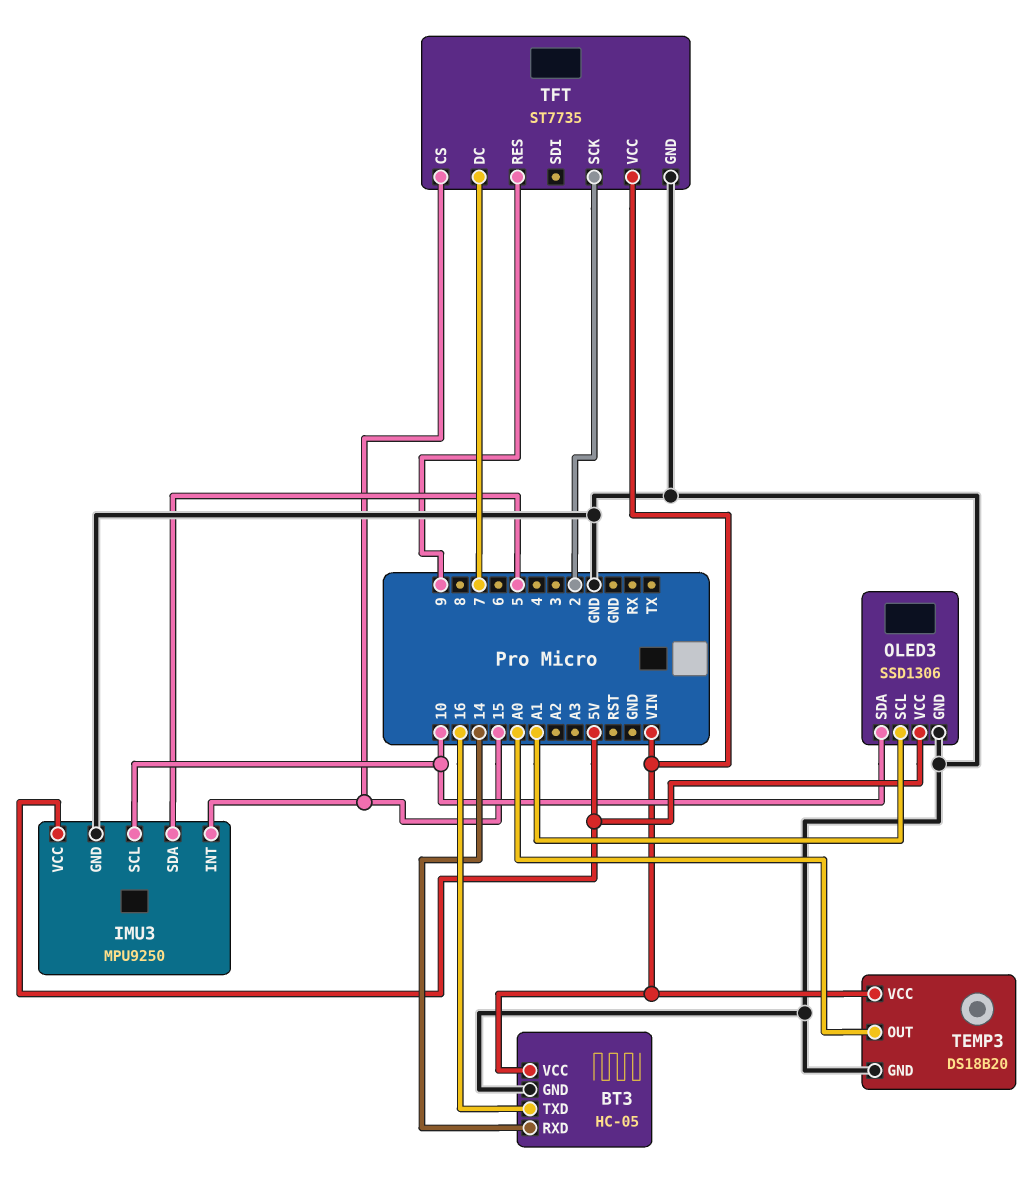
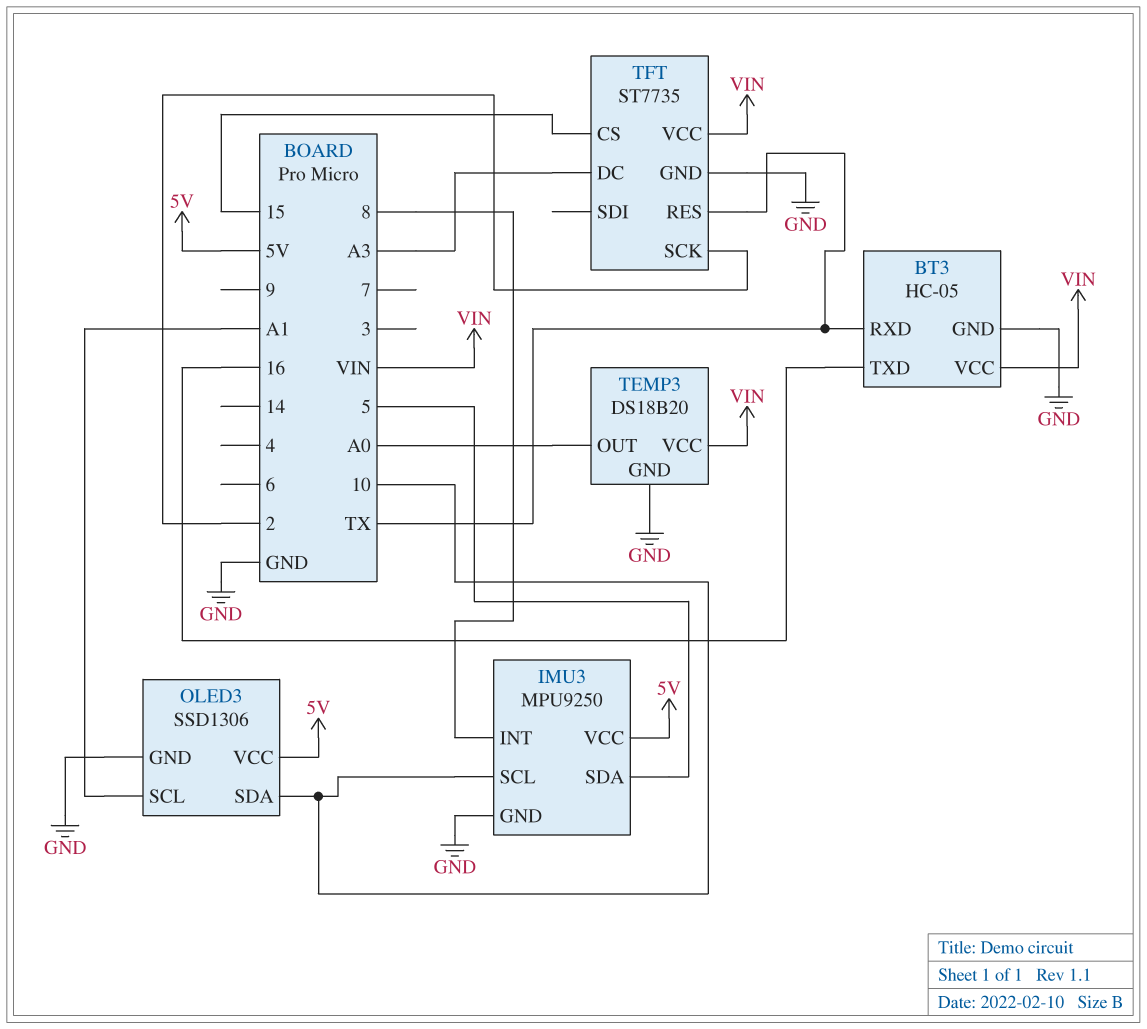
BT3 pin RXD: 14 -> TX
IMU3 pin INT: 15 -> 8
TFT pin DC: 7 -> A3
TFT pin RES: 9 -> TX

